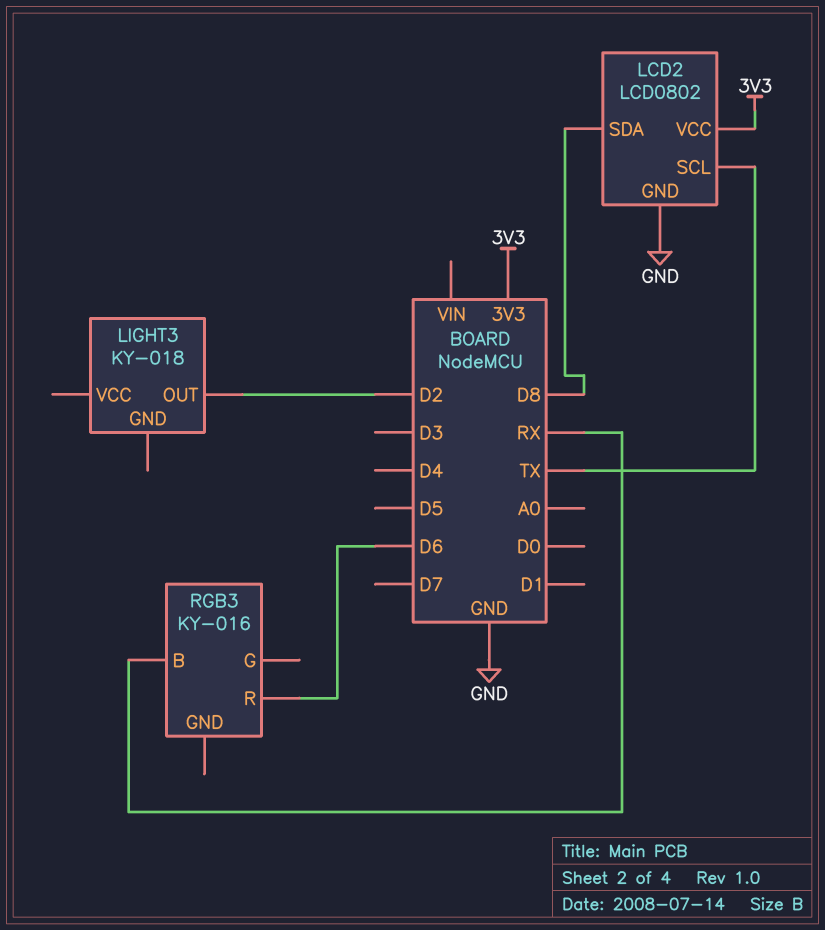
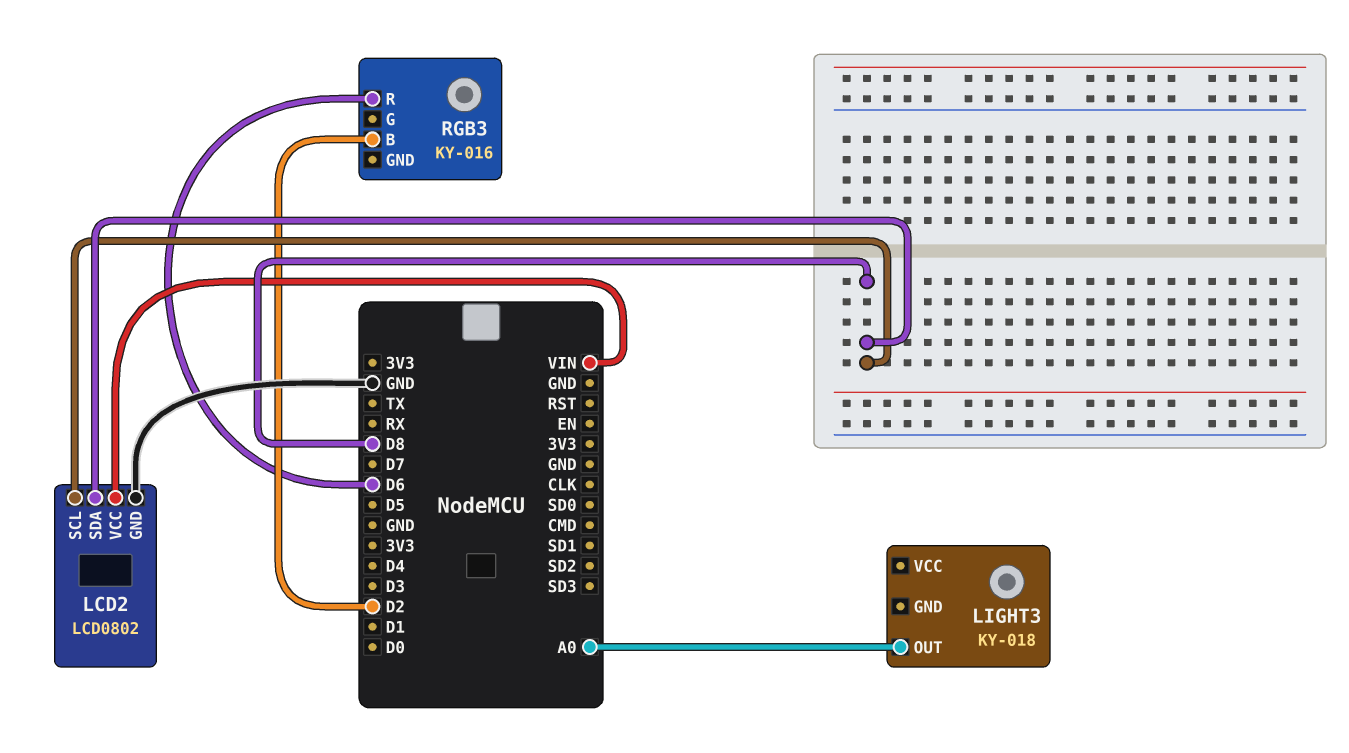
LCD2 pin SCL: TX -> D8
LCD2 pin VCC: 3V3 -> VIN
LIGHT3 pin OUT: D2 -> A0
RGB3 pin B: RX -> D2

